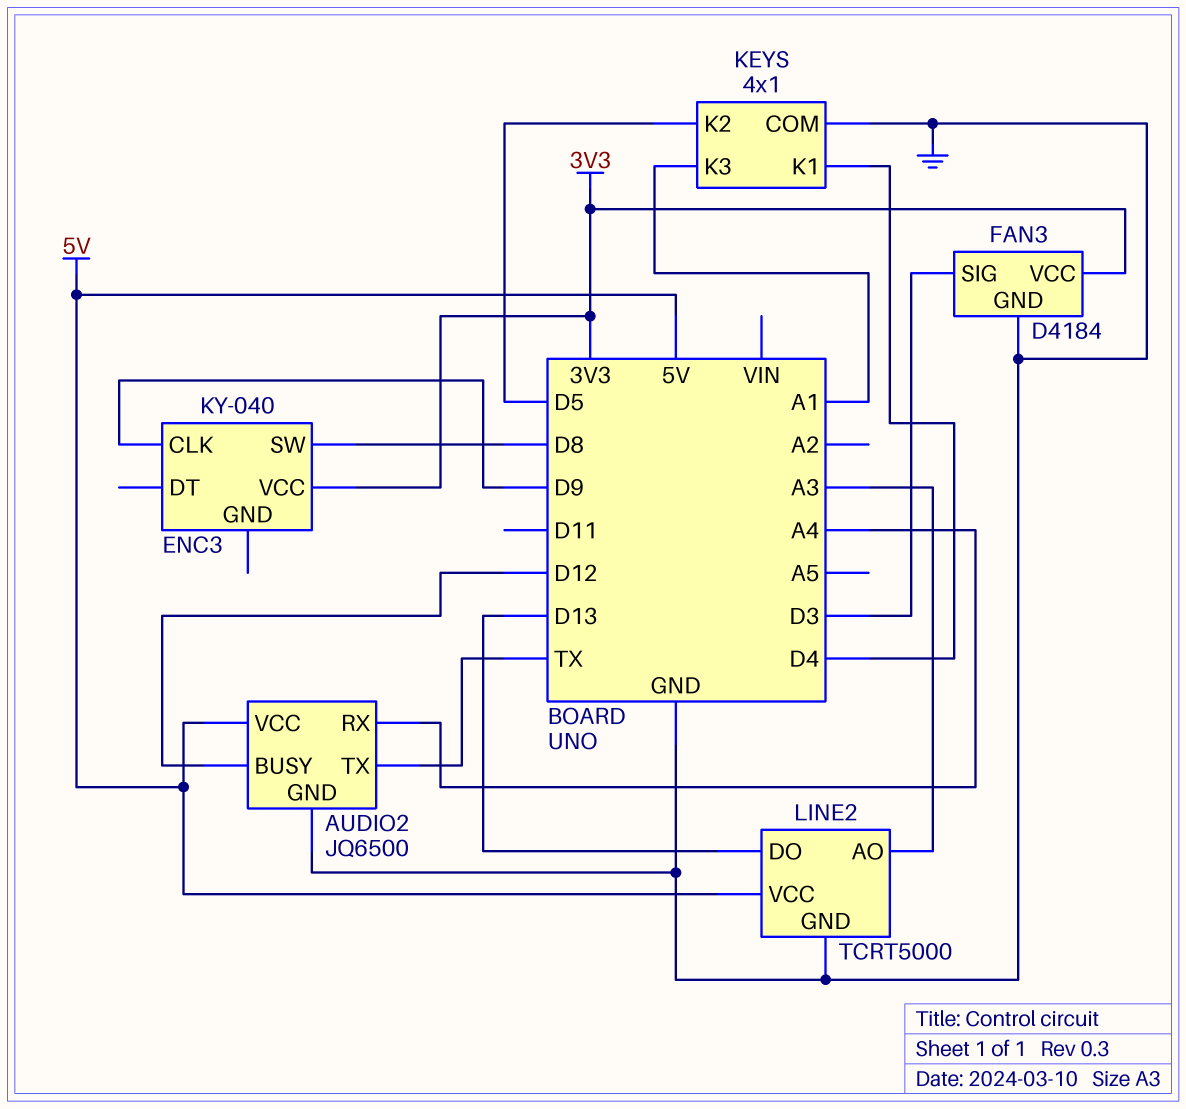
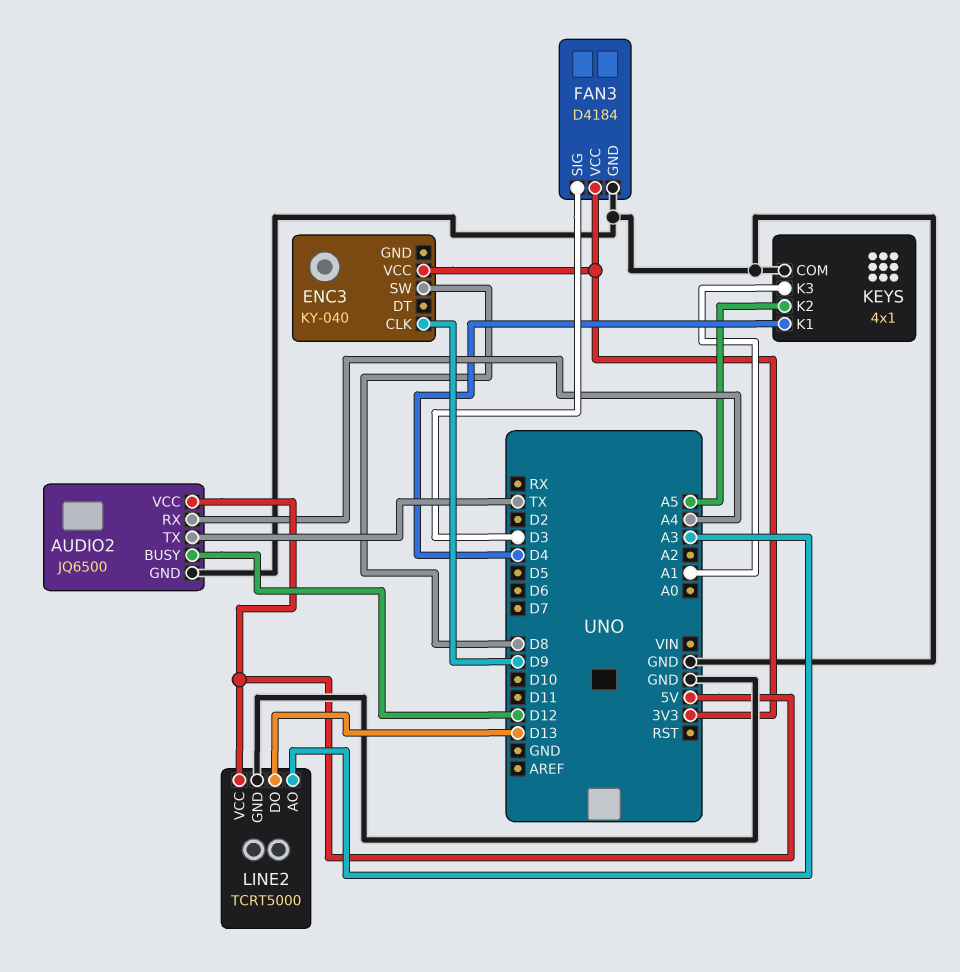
KEYS pin K2: D5 -> A5

